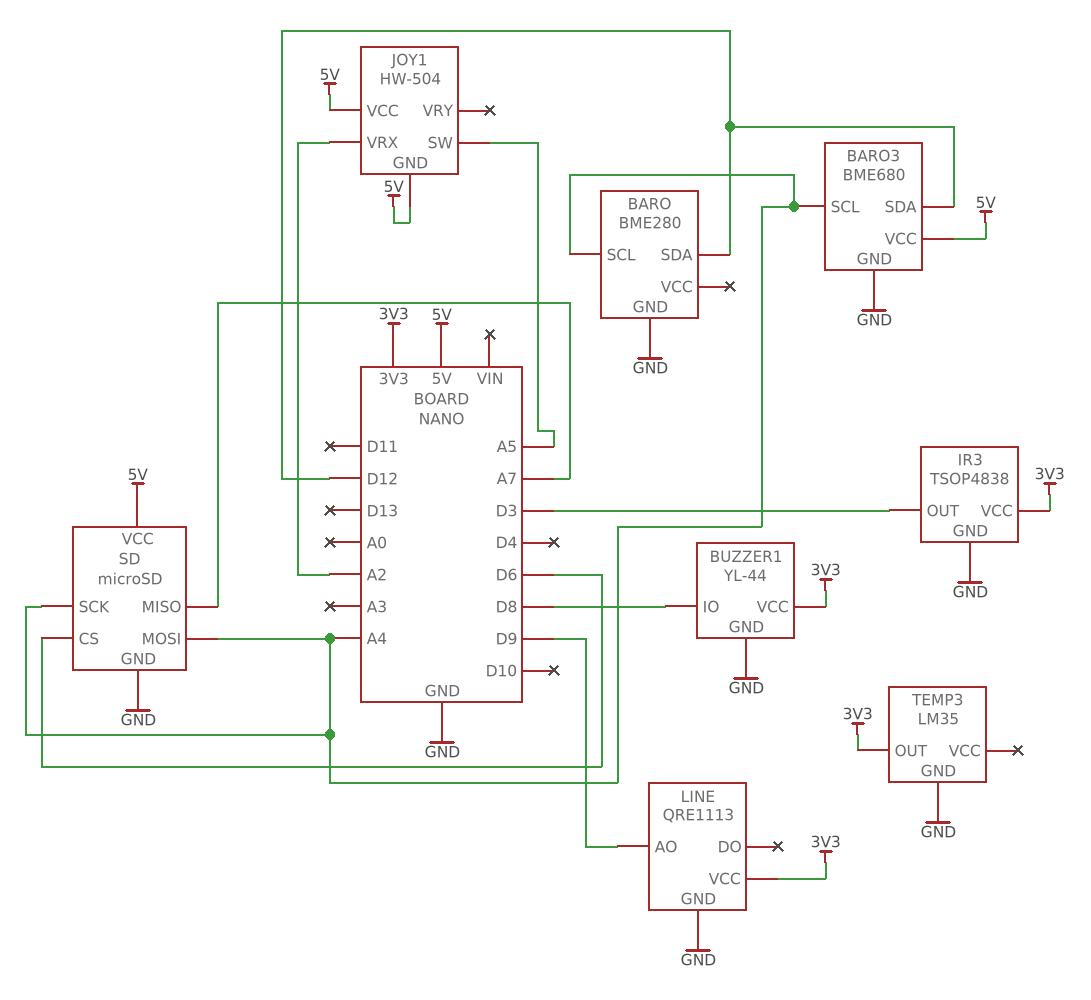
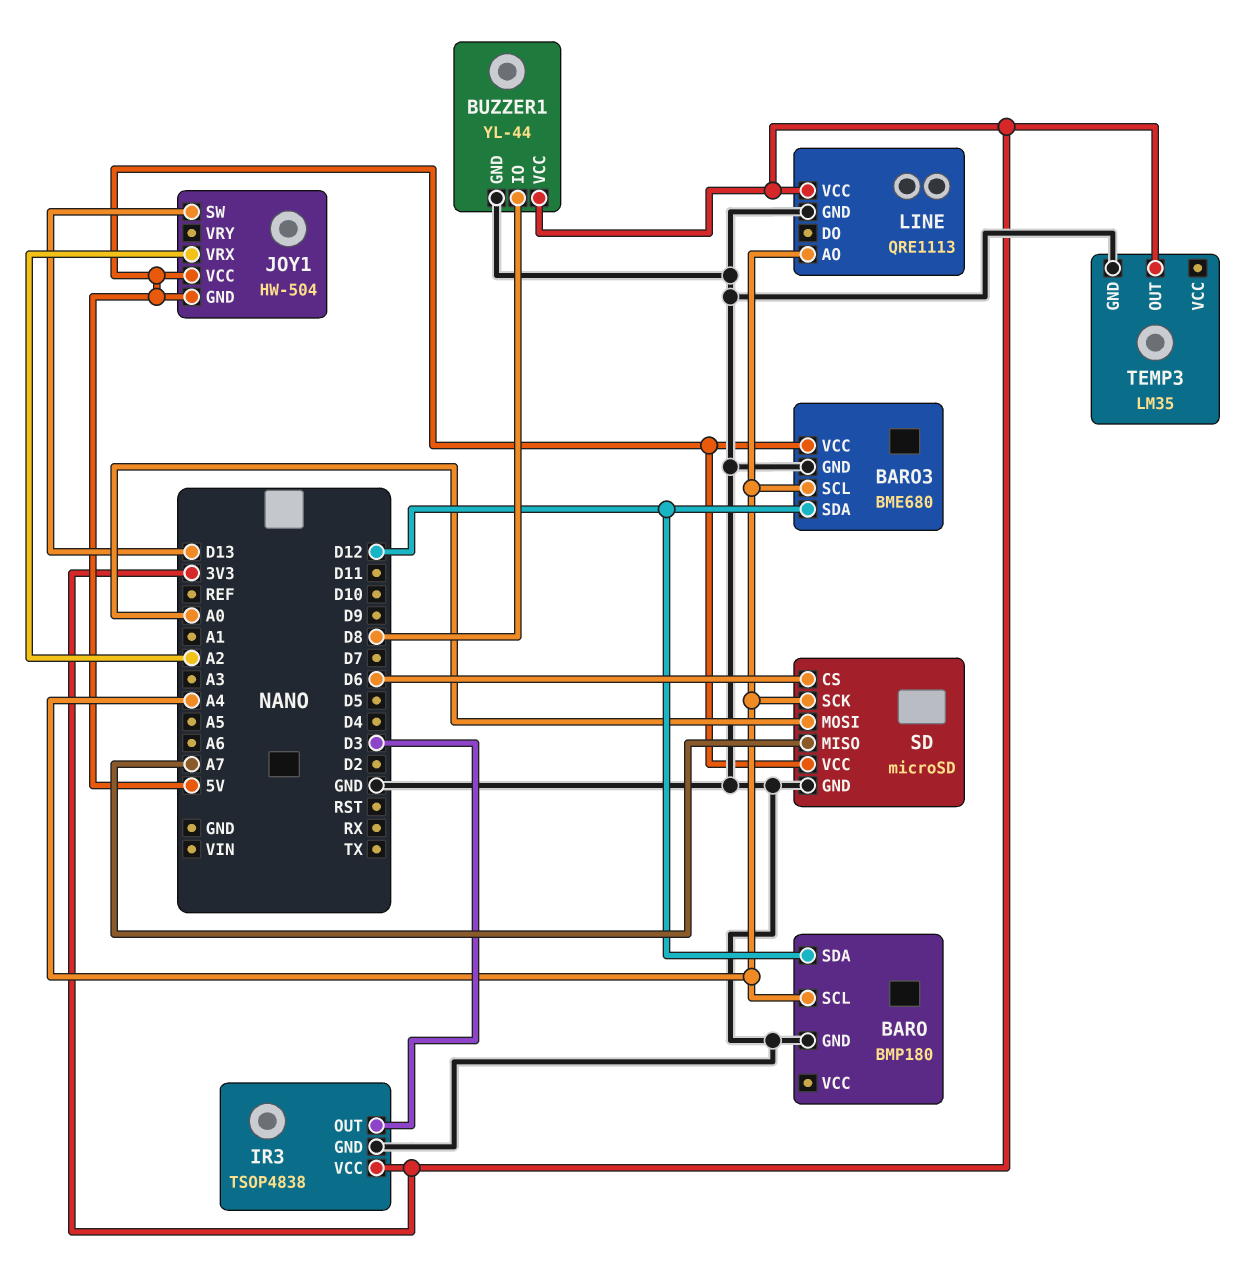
BARO: BME280 -> BMP180
JOY1 pin SW: A5 -> D13
LINE pin AO: D9 -> A4
SD pin MOSI: A4 -> A0

